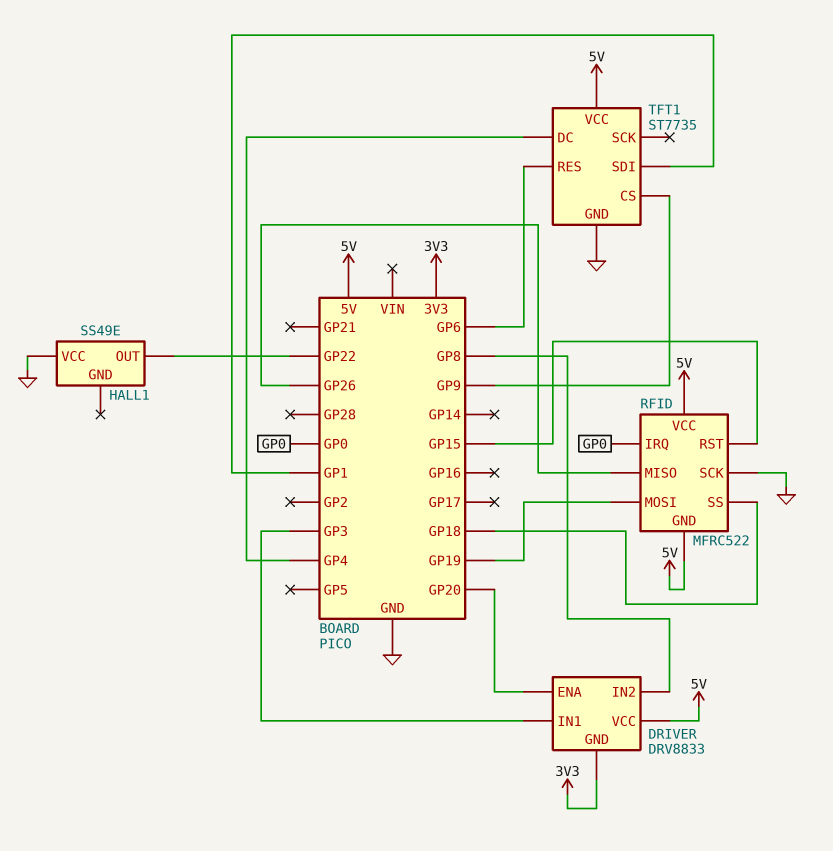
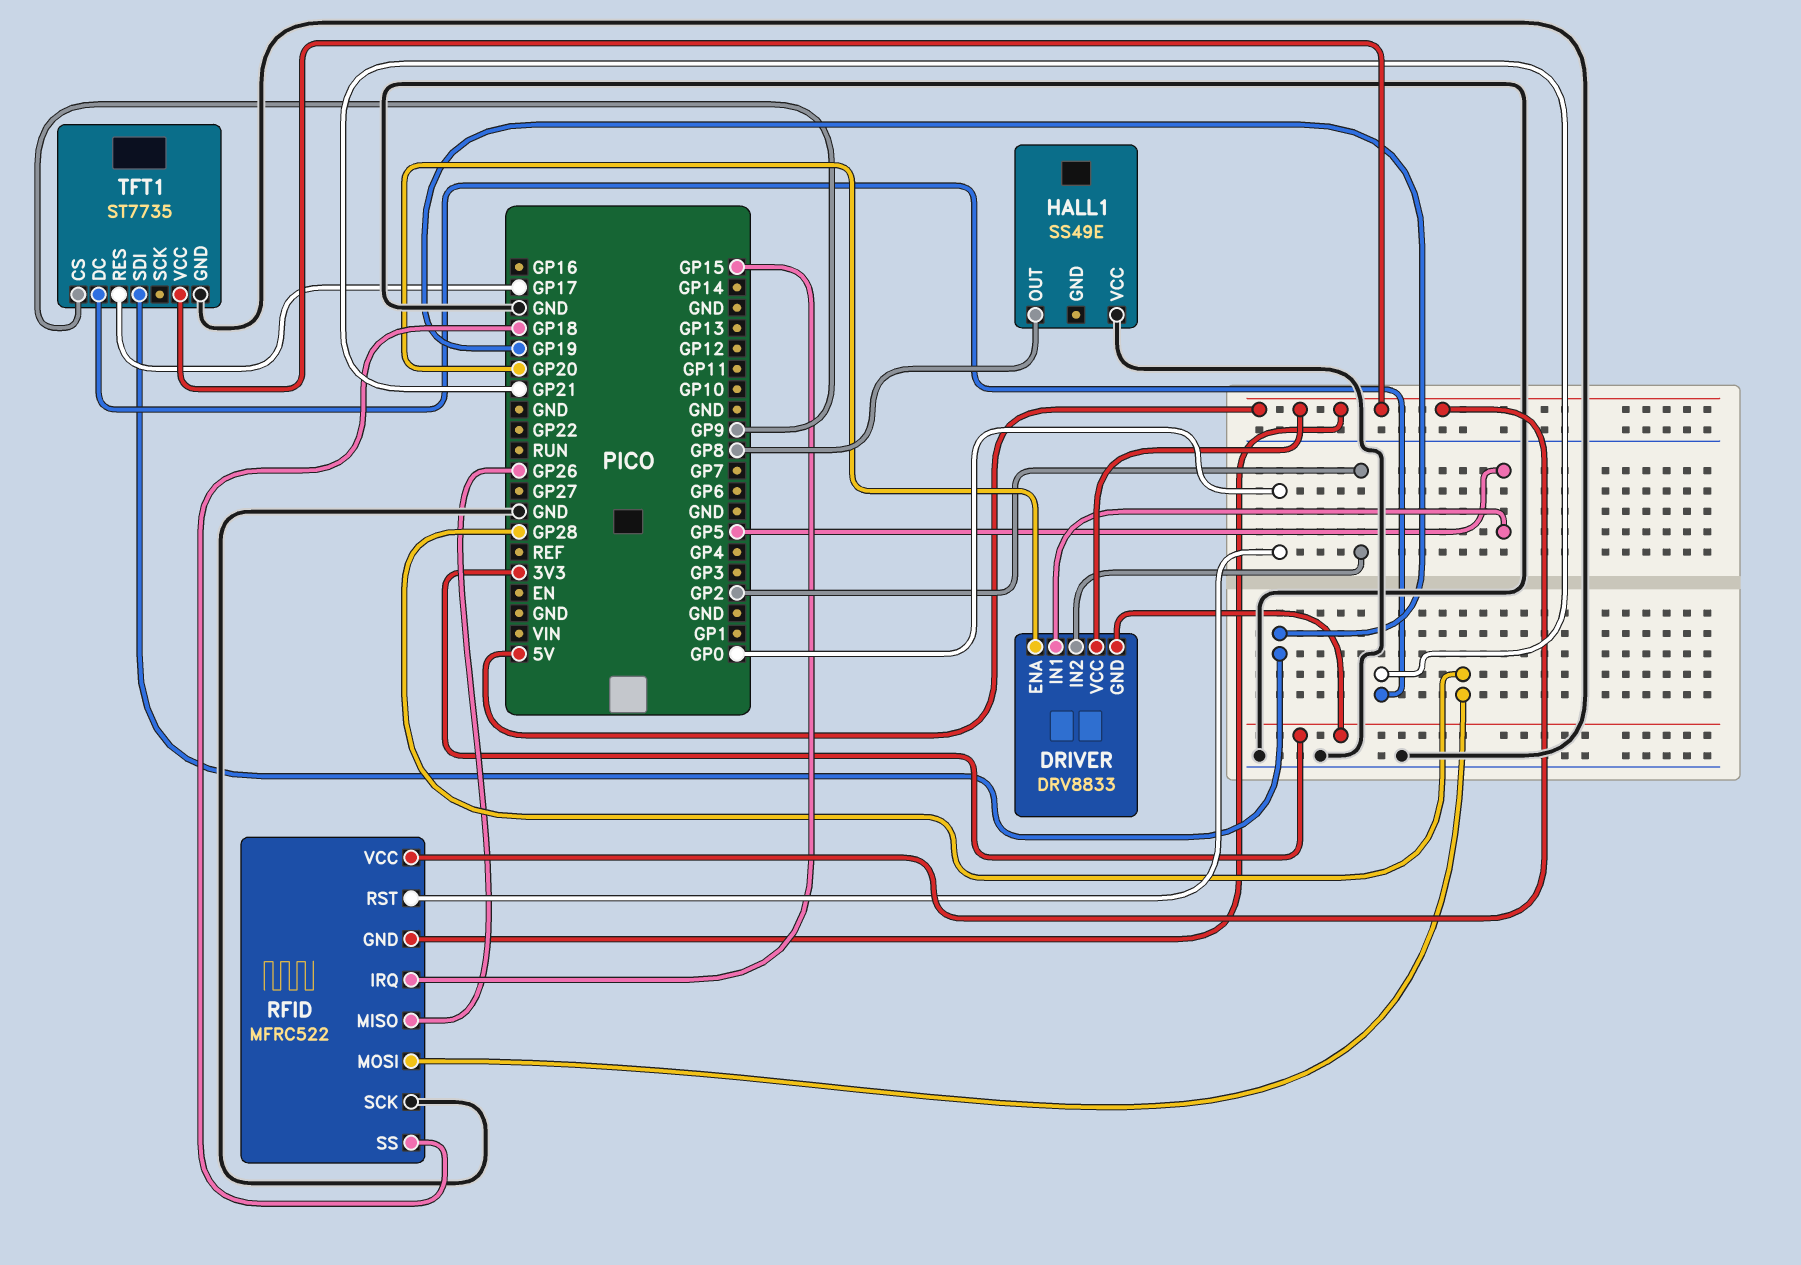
DRIVER pin IN1: GP3 -> GP5
DRIVER pin IN2: GP8 -> GP2
HALL1 pin OUT: GP22 -> GP8
RFID pin IRQ: GP0 -> GP15
RFID pin MOSI: GP19 -> GP28
RFID pin RST: GP15 -> GP0
TFT1 pin DC: GP4 -> GP21
TFT1 pin RES: GP6 -> GP17
TFT1 pin SDI: GP1 -> GP19

